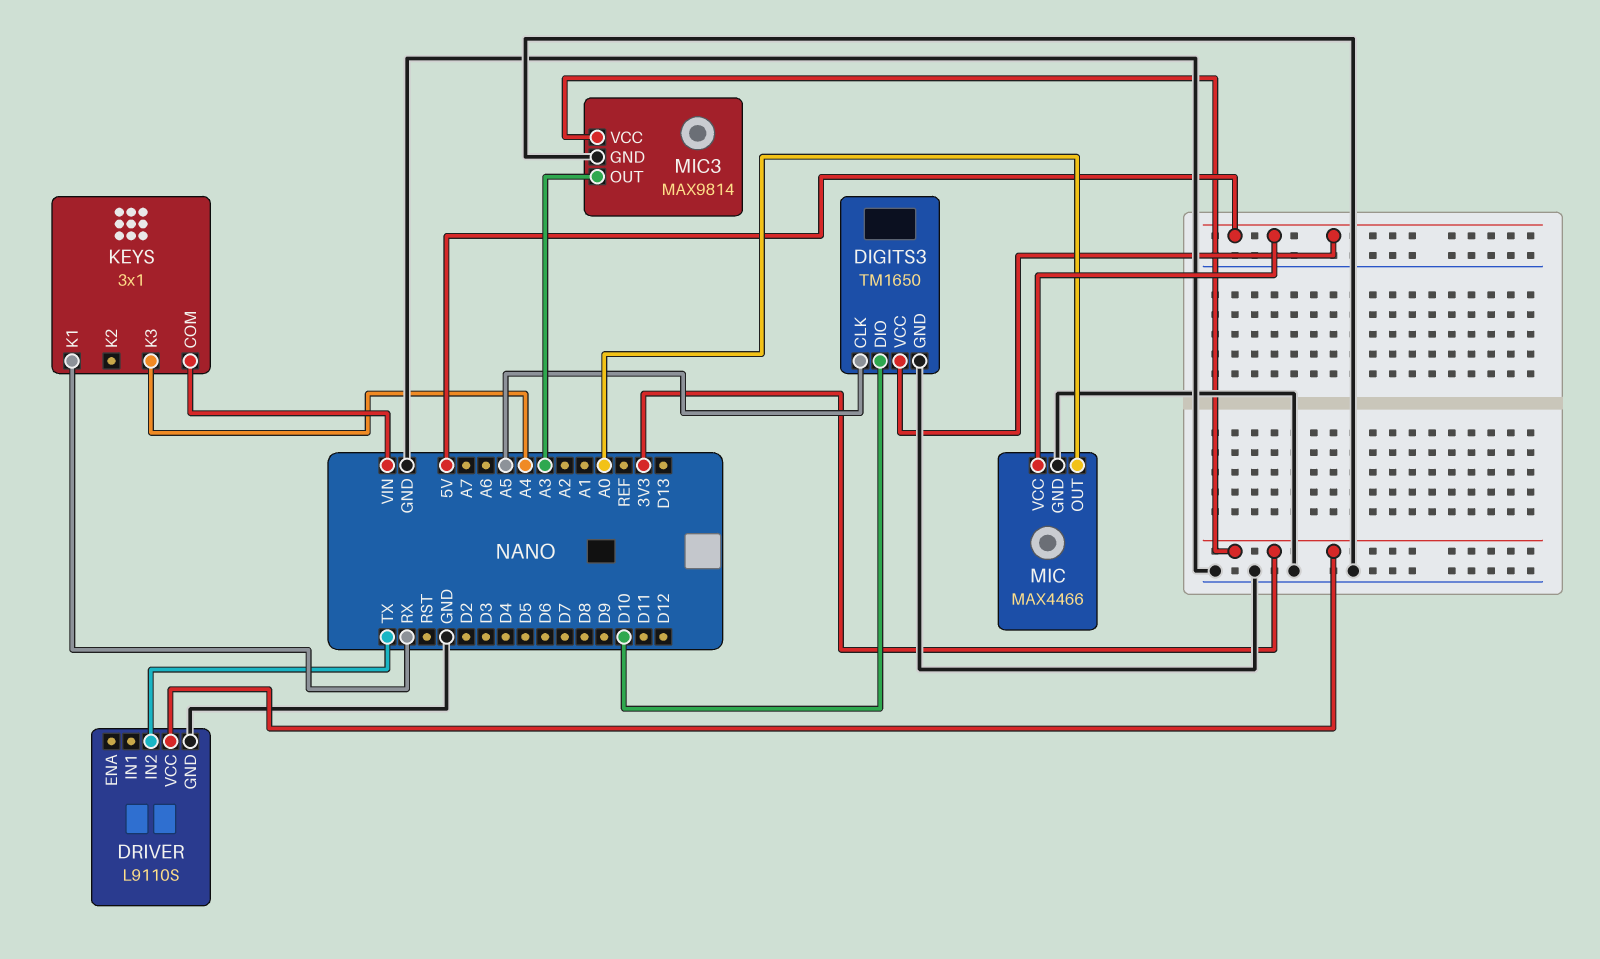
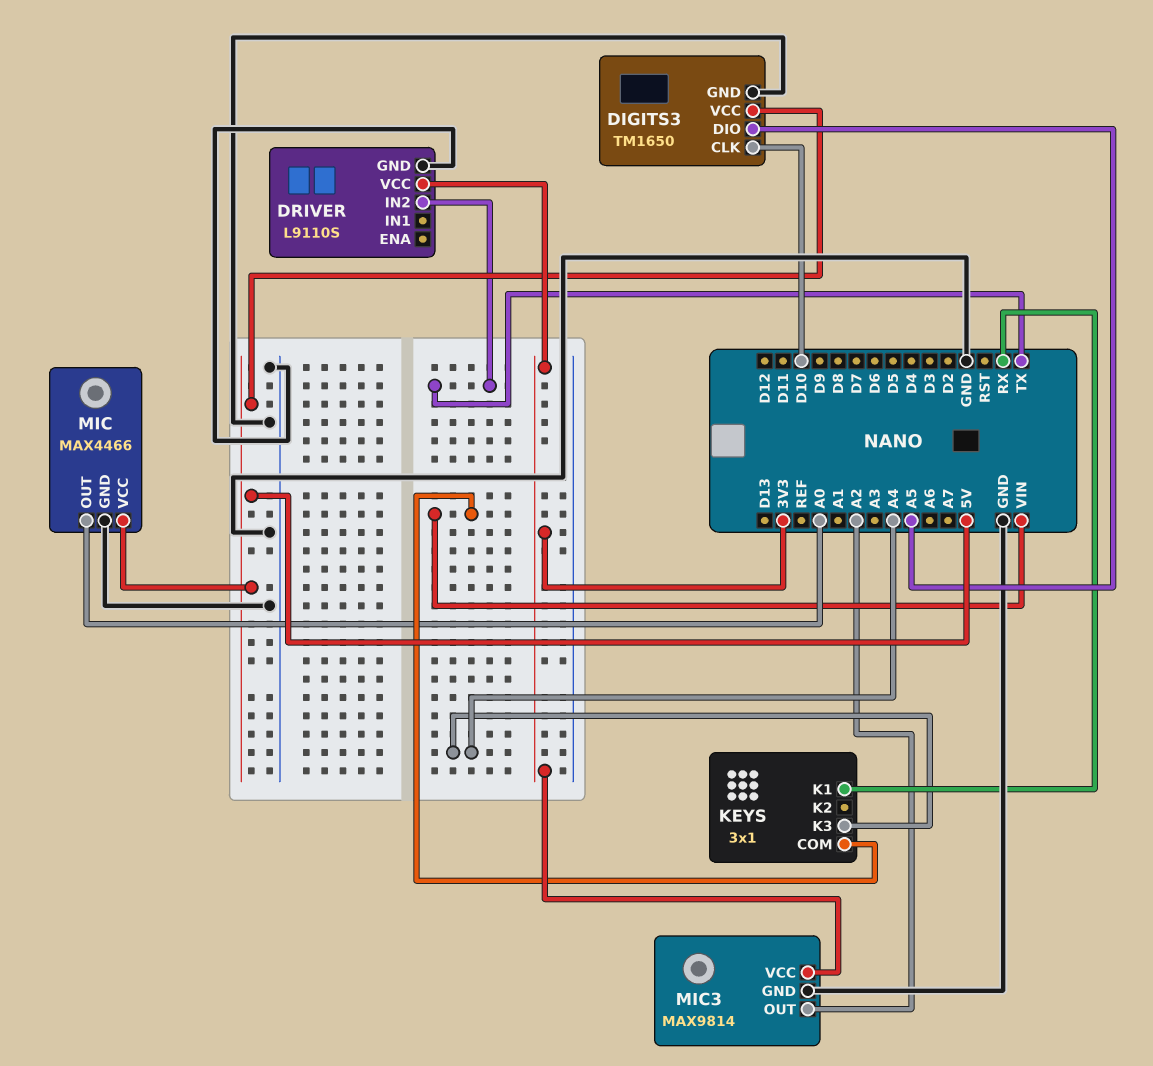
DIGITS3 pin CLK: A5 -> D10
DIGITS3 pin DIO: D10 -> A5
MIC3 pin OUT: A3 -> A2

